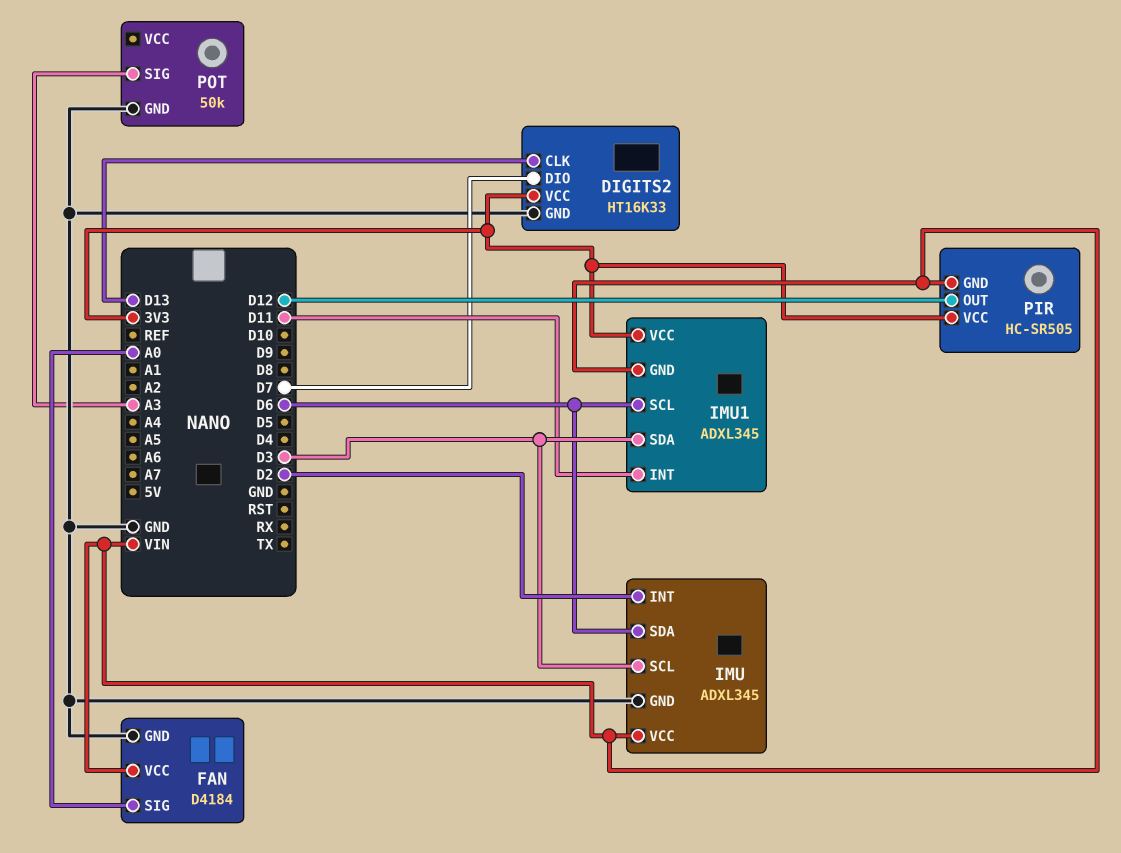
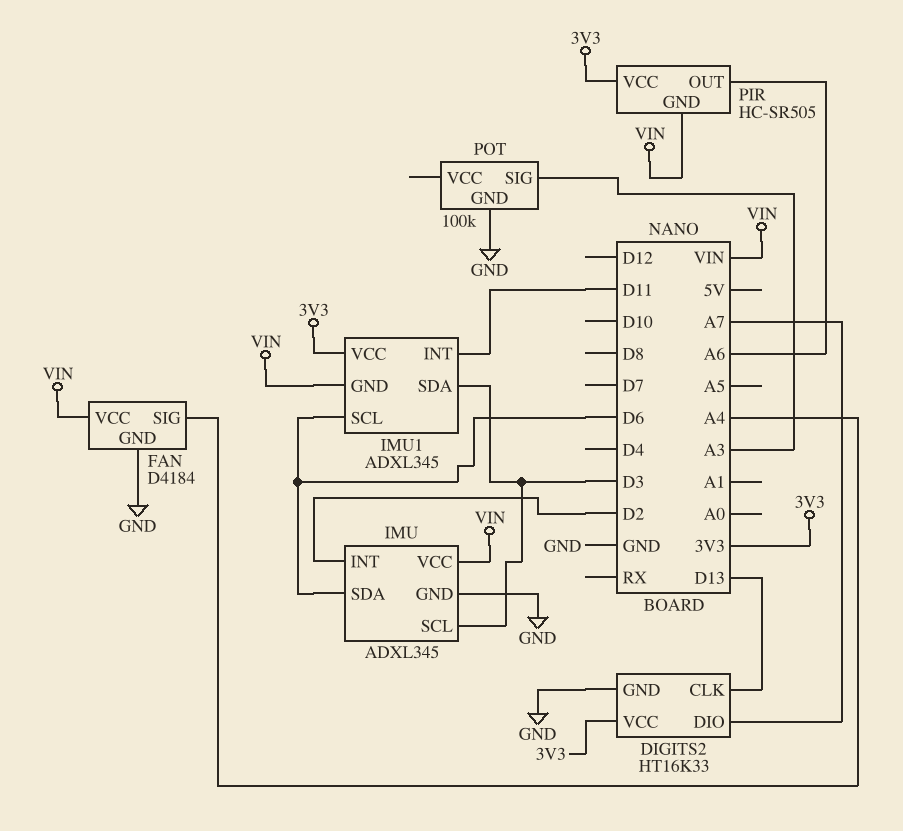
DIGITS2 pin DIO: D7 -> A7
FAN pin SIG: A0 -> A4
PIR pin OUT: D12 -> A6
POT: 50k -> 100k

